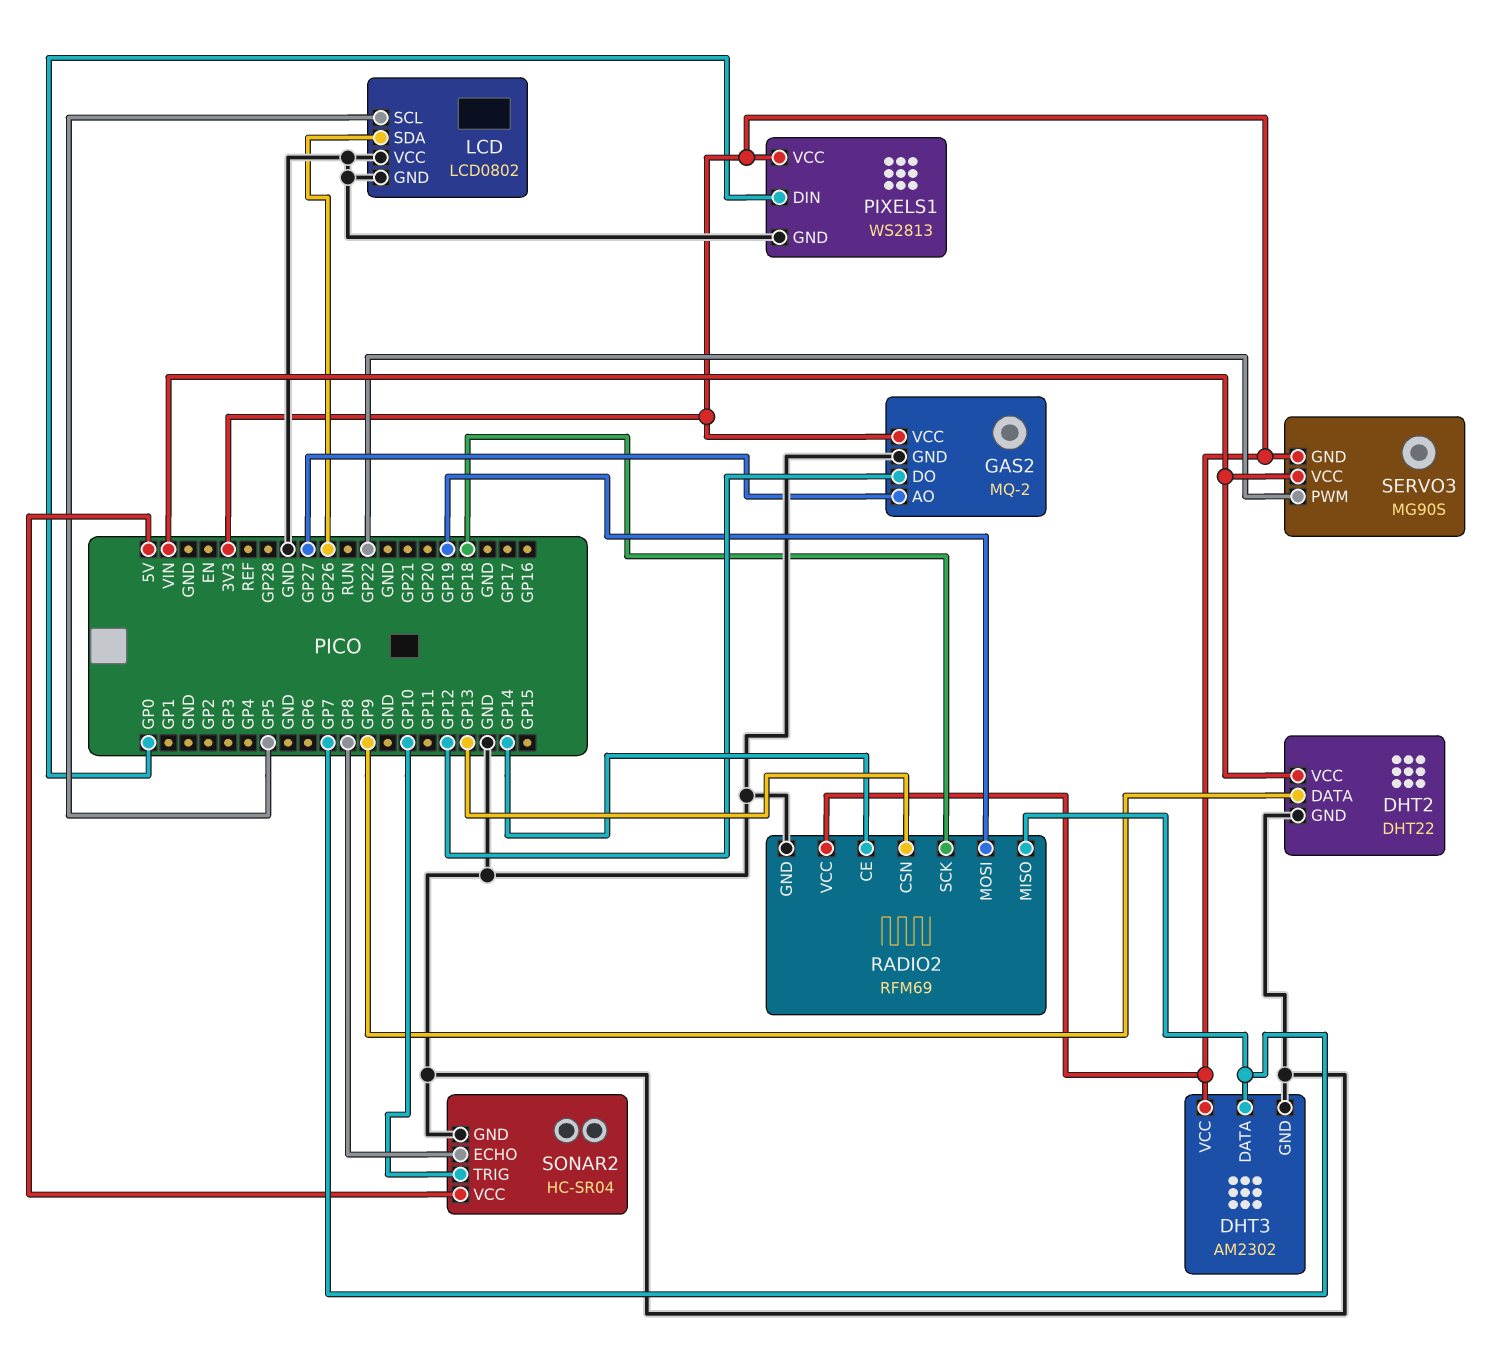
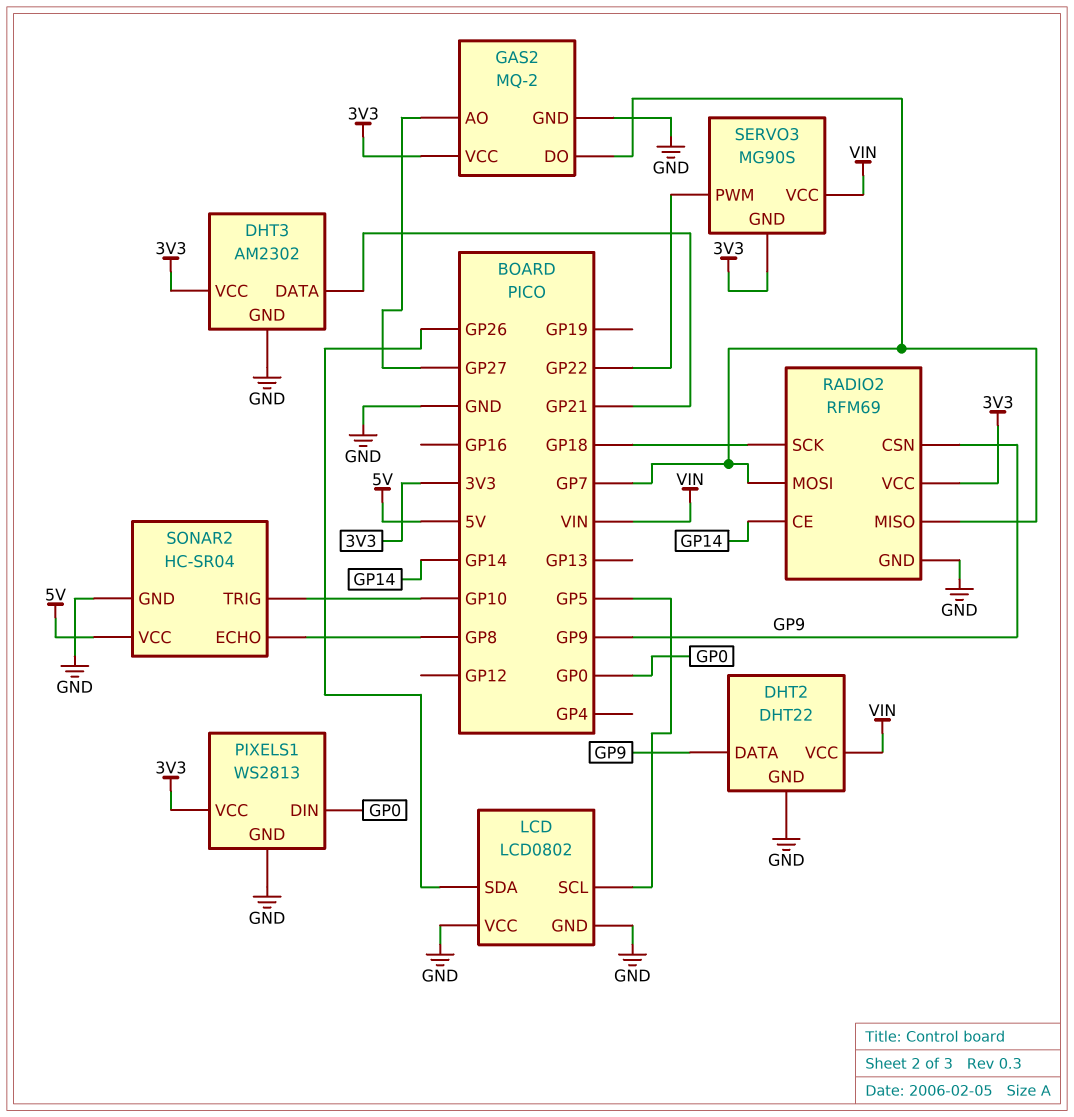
DHT3 pin DATA: GP7 -> GP21
GAS2 pin DO: GP12 -> GP7
RADIO2 pin CSN: GP13 -> GP9
RADIO2 pin MOSI: GP19 -> GP7

